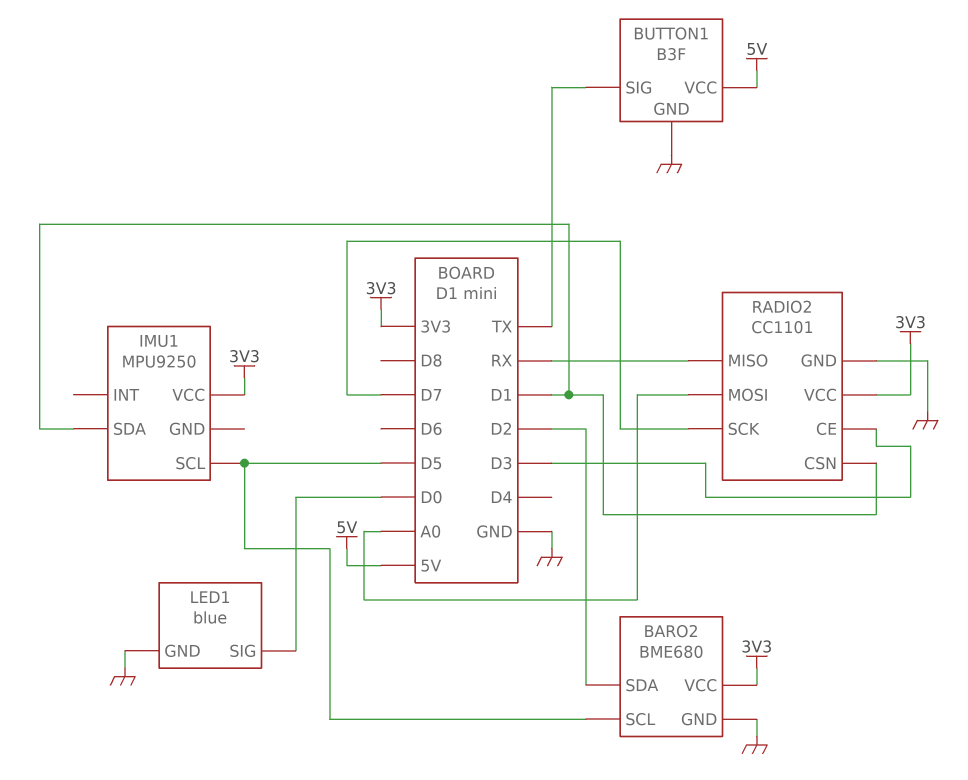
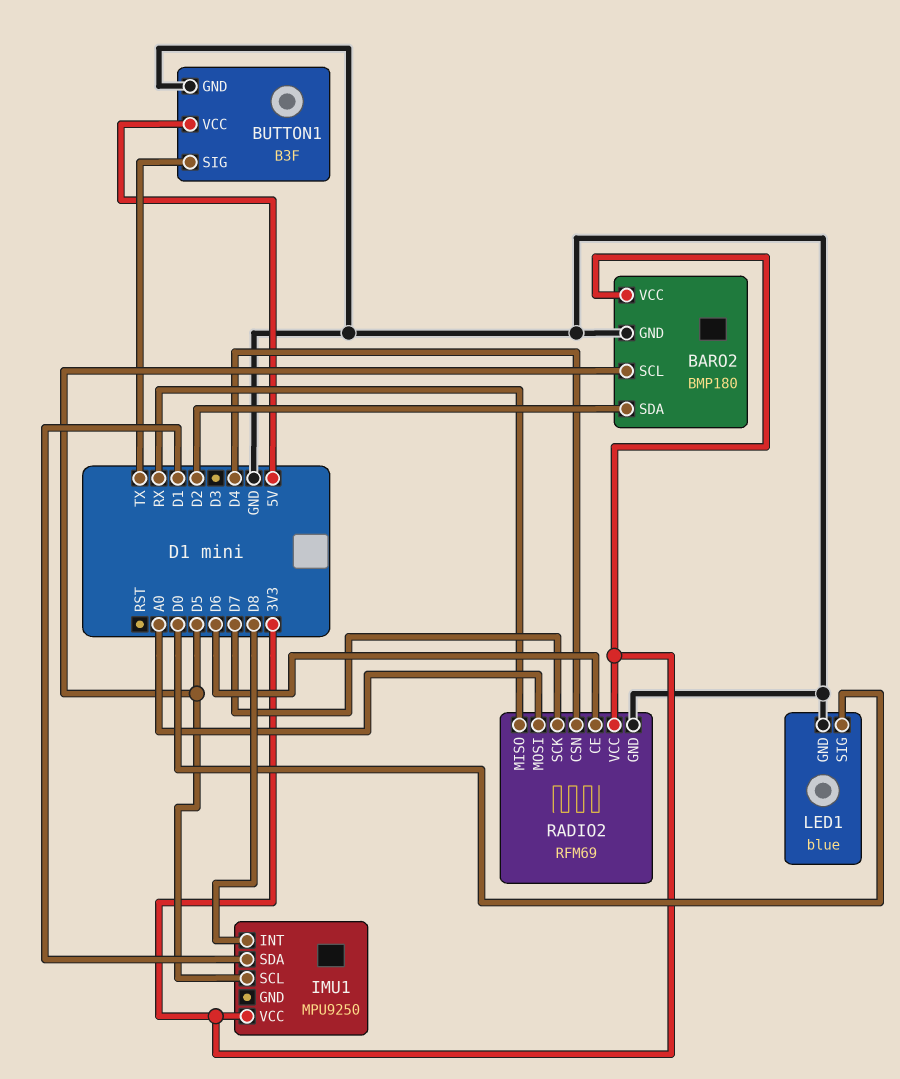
BARO2: BME680 -> BMP180
IMU1 pin INT: none -> D8
RADIO2: CC1101 -> RFM69
RADIO2 pin CE: D3 -> D6
RADIO2 pin CSN: D1 -> D4

